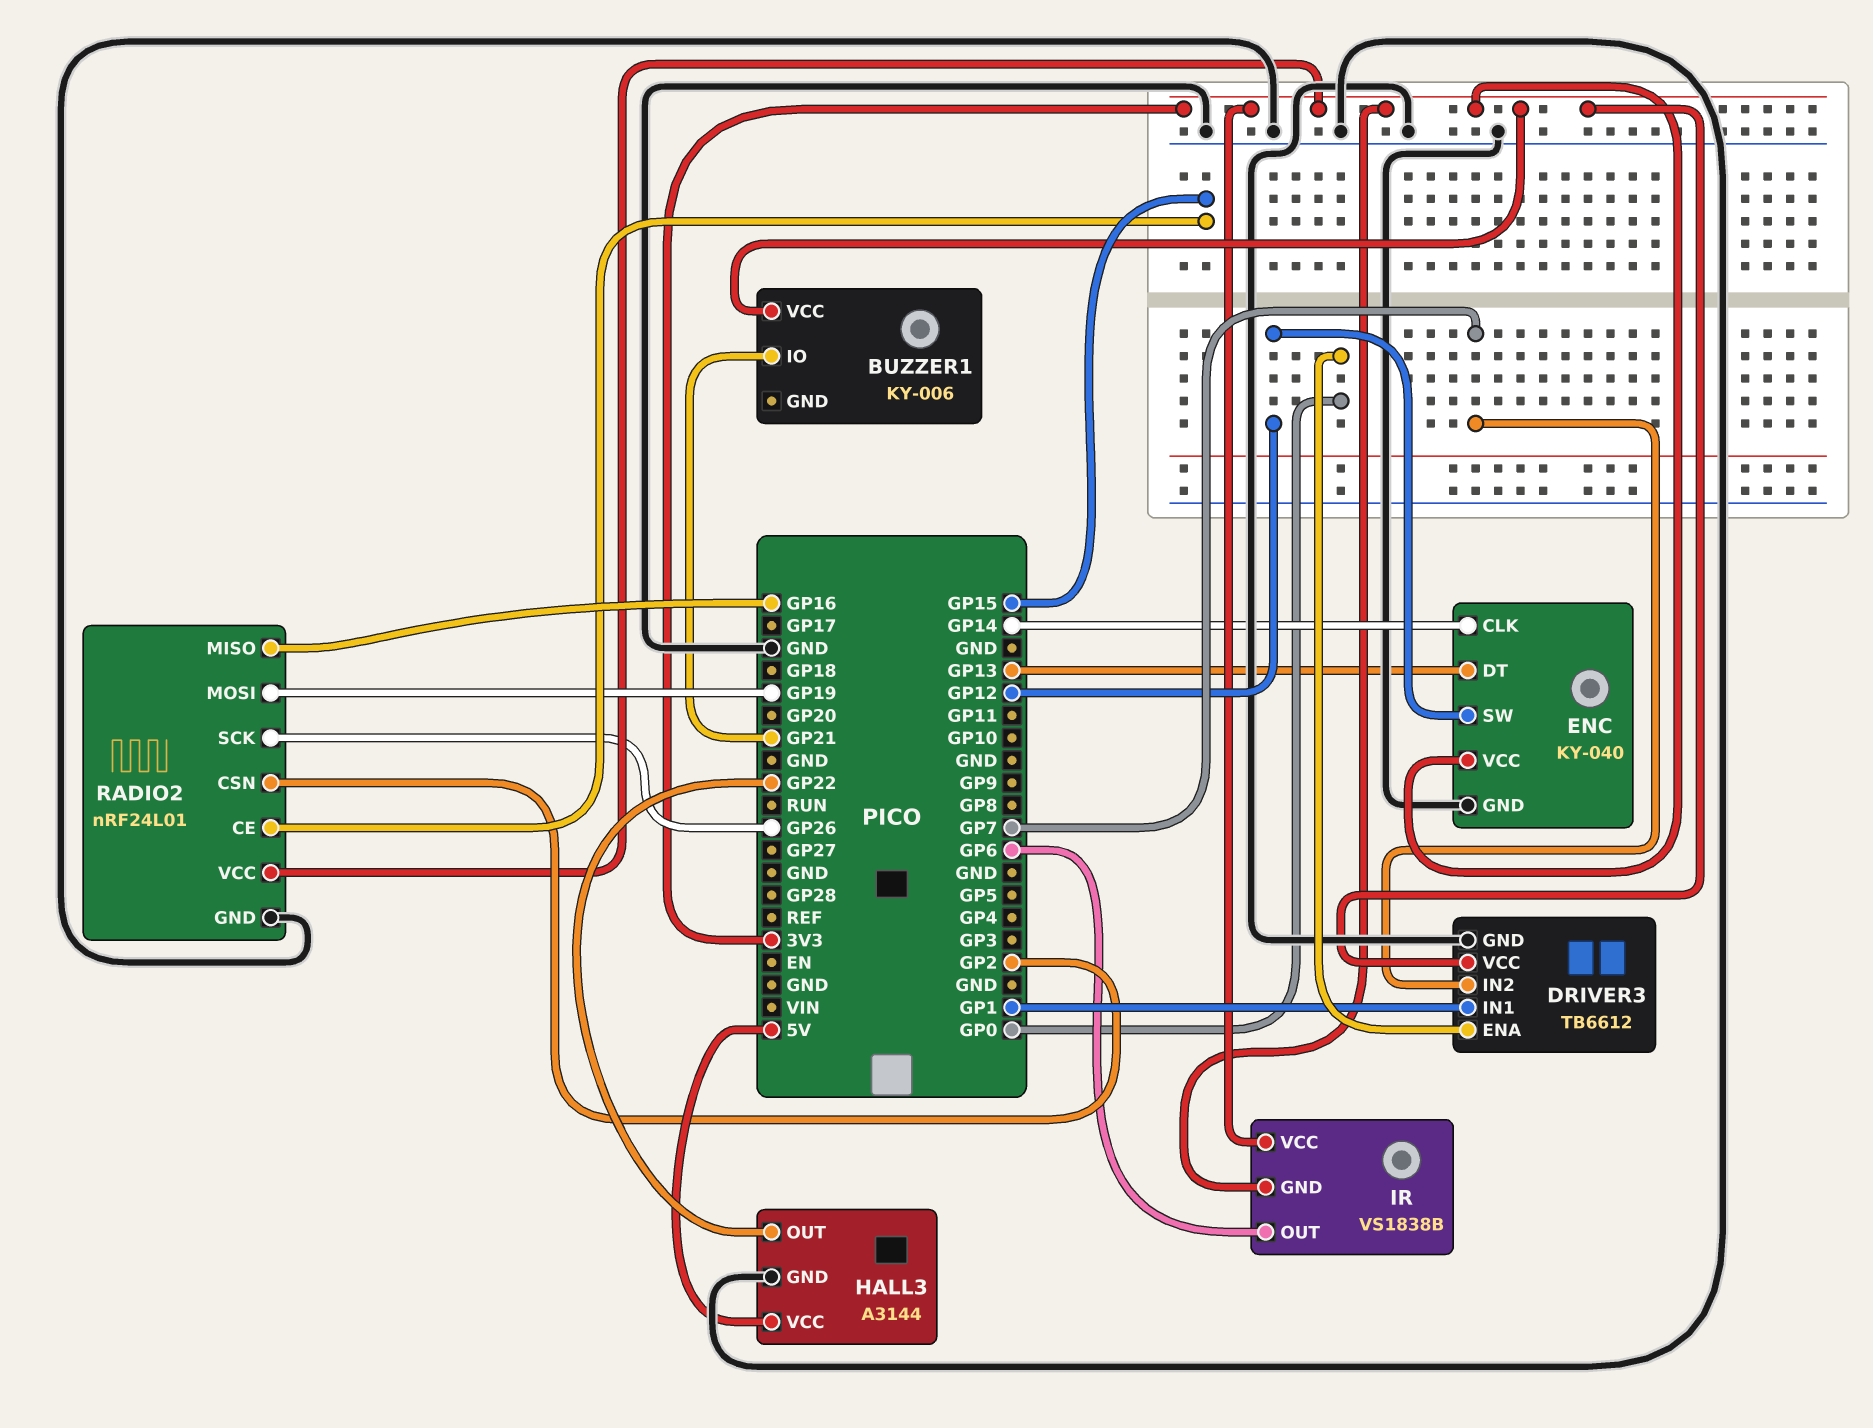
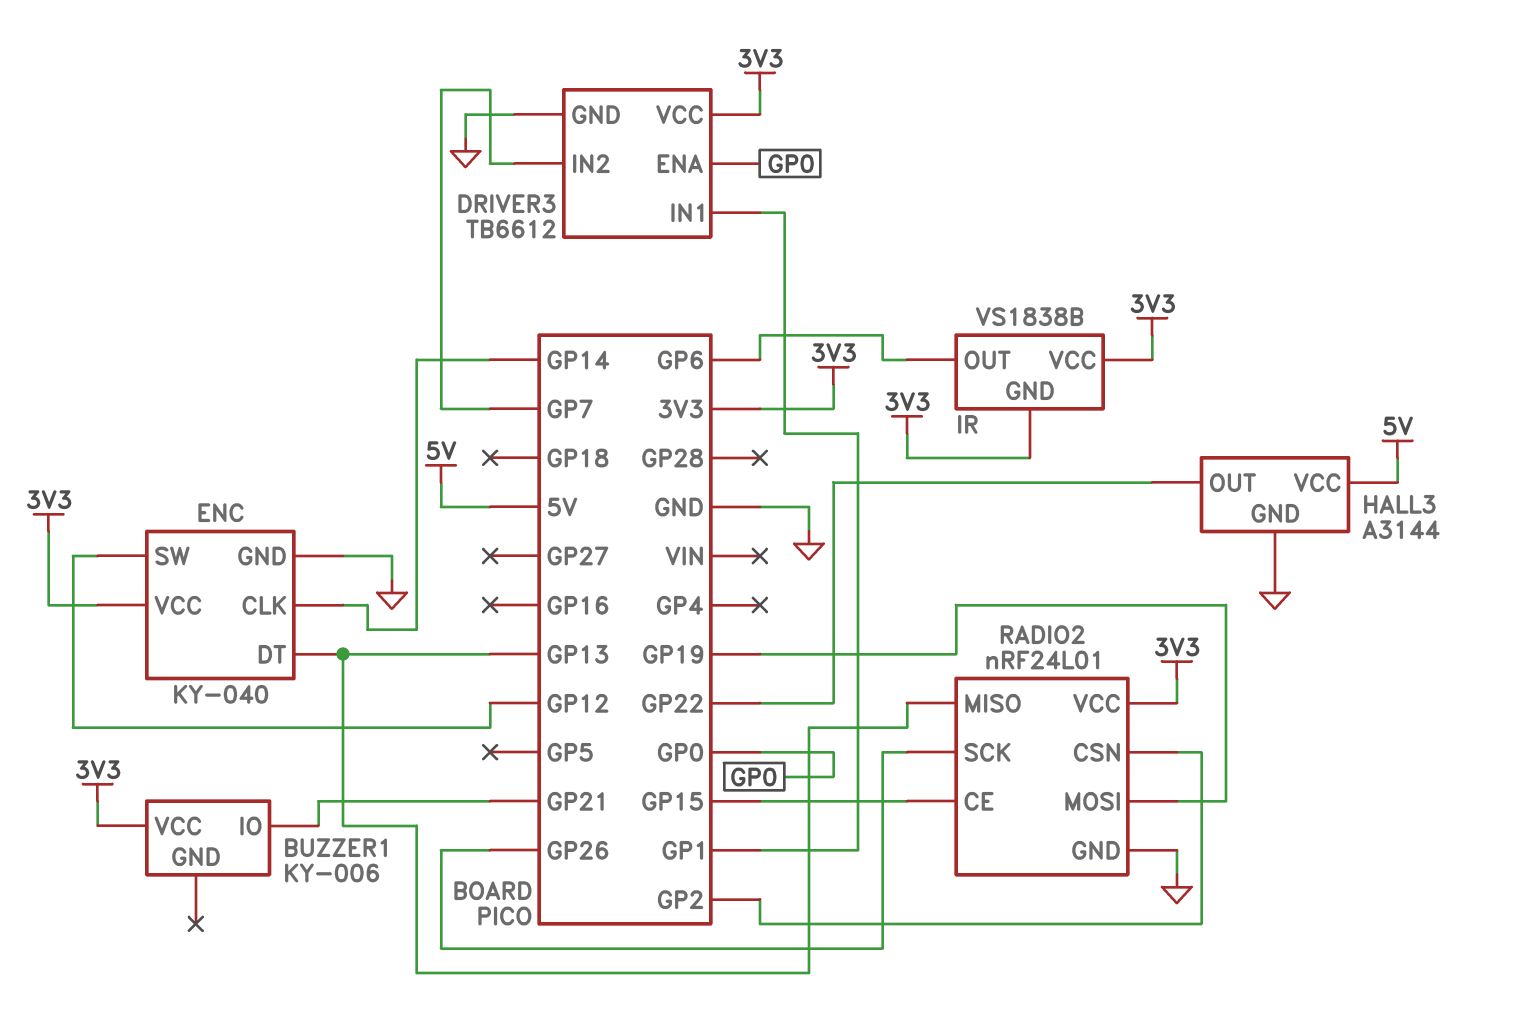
RADIO2 pin MISO: GP16 -> GP13

